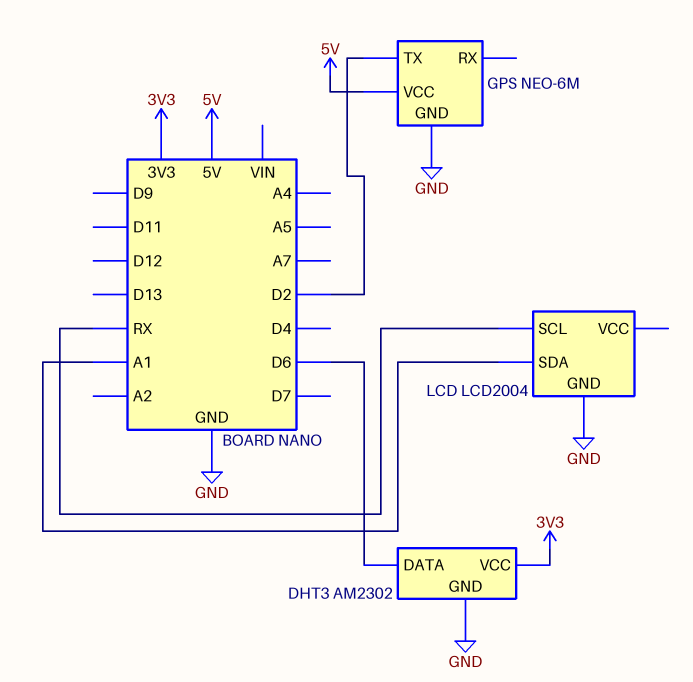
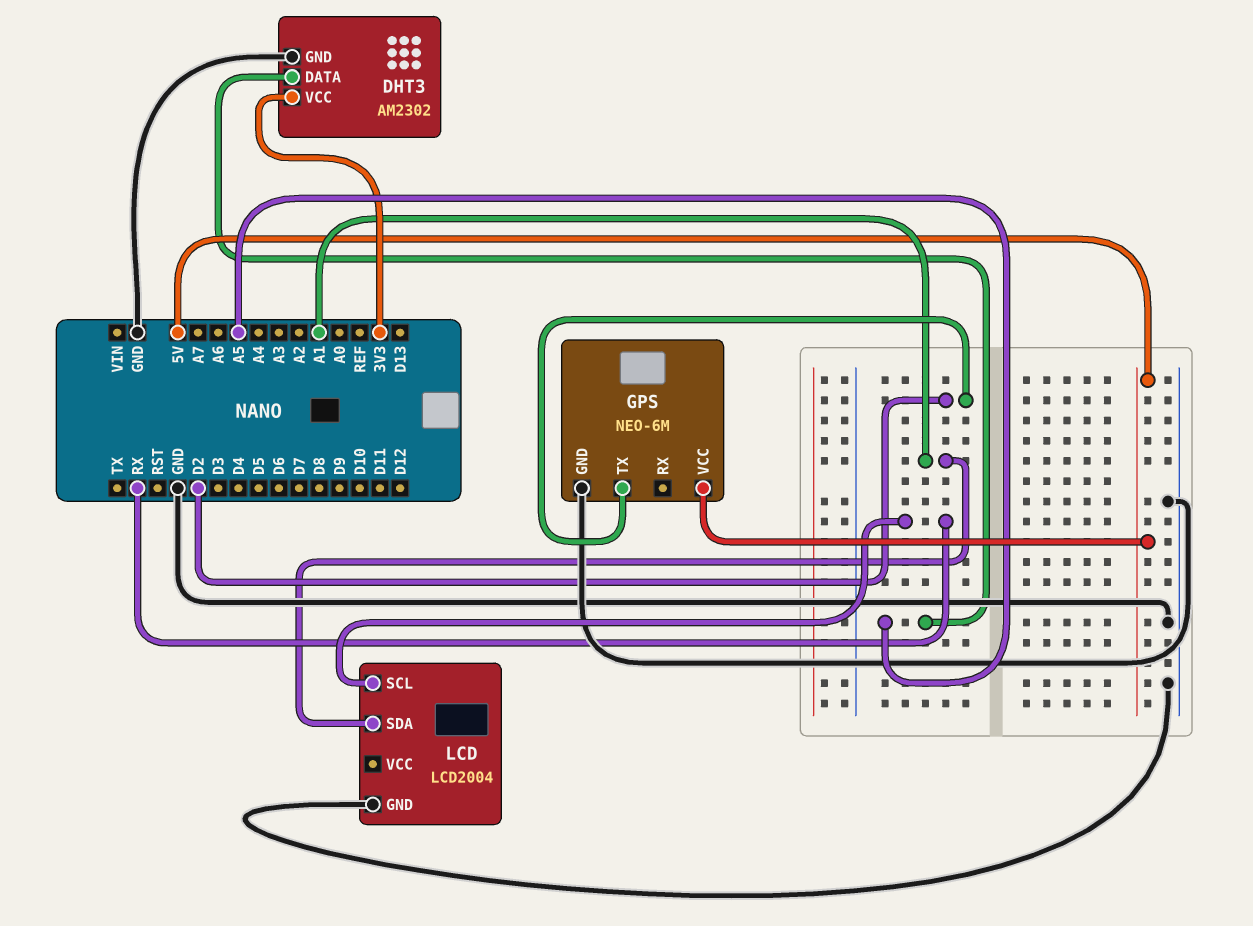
DHT3 pin DATA: D6 -> A5

